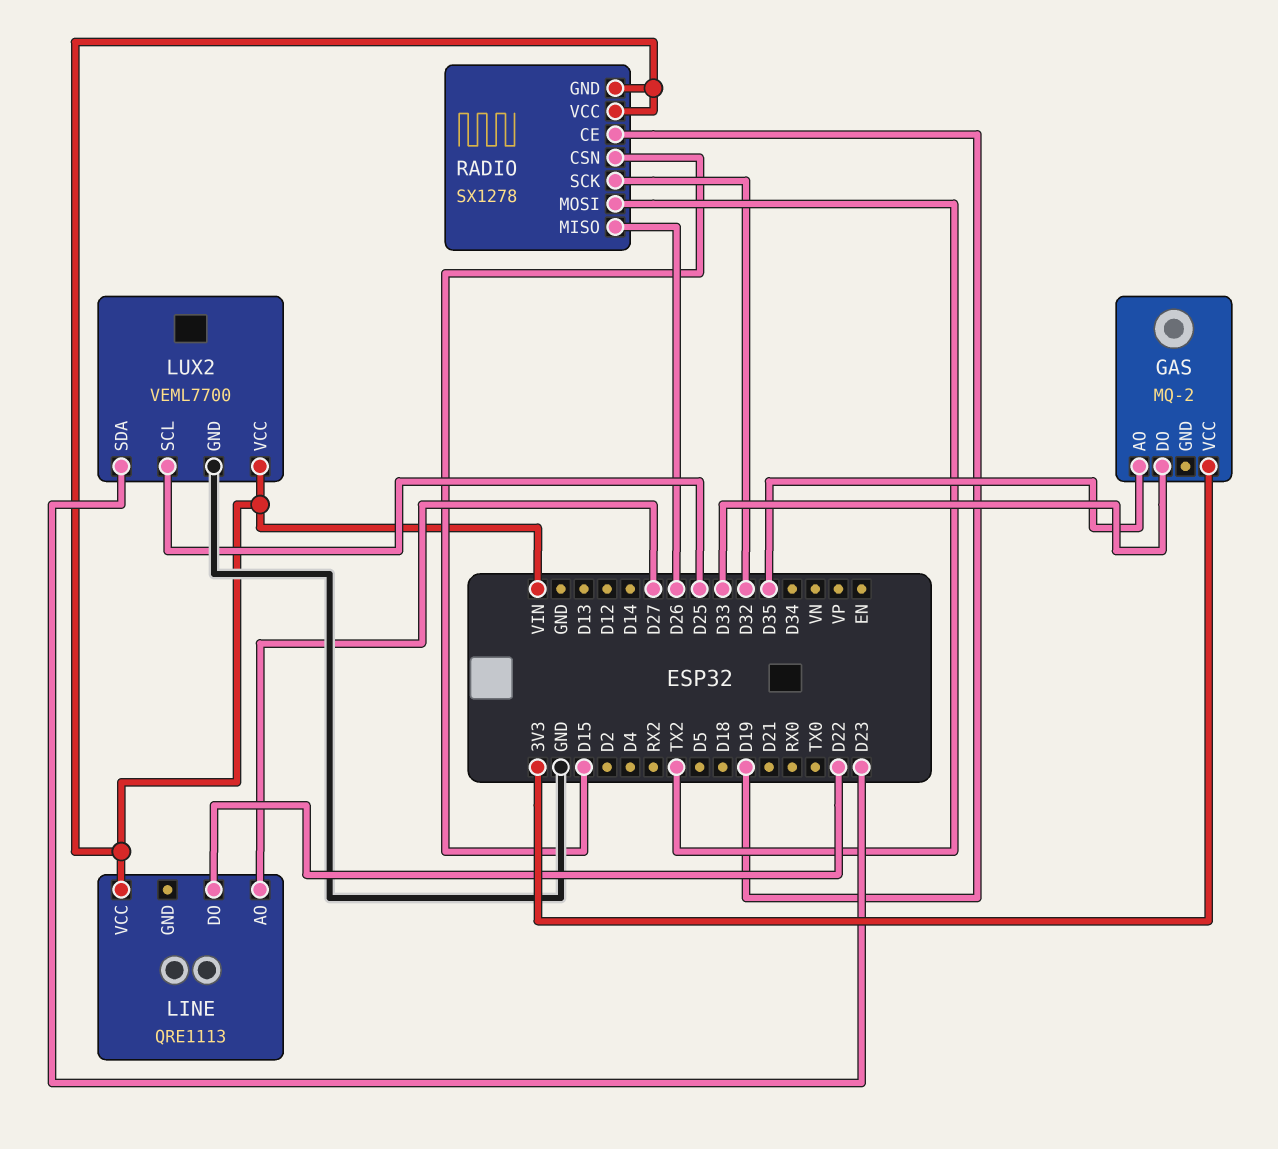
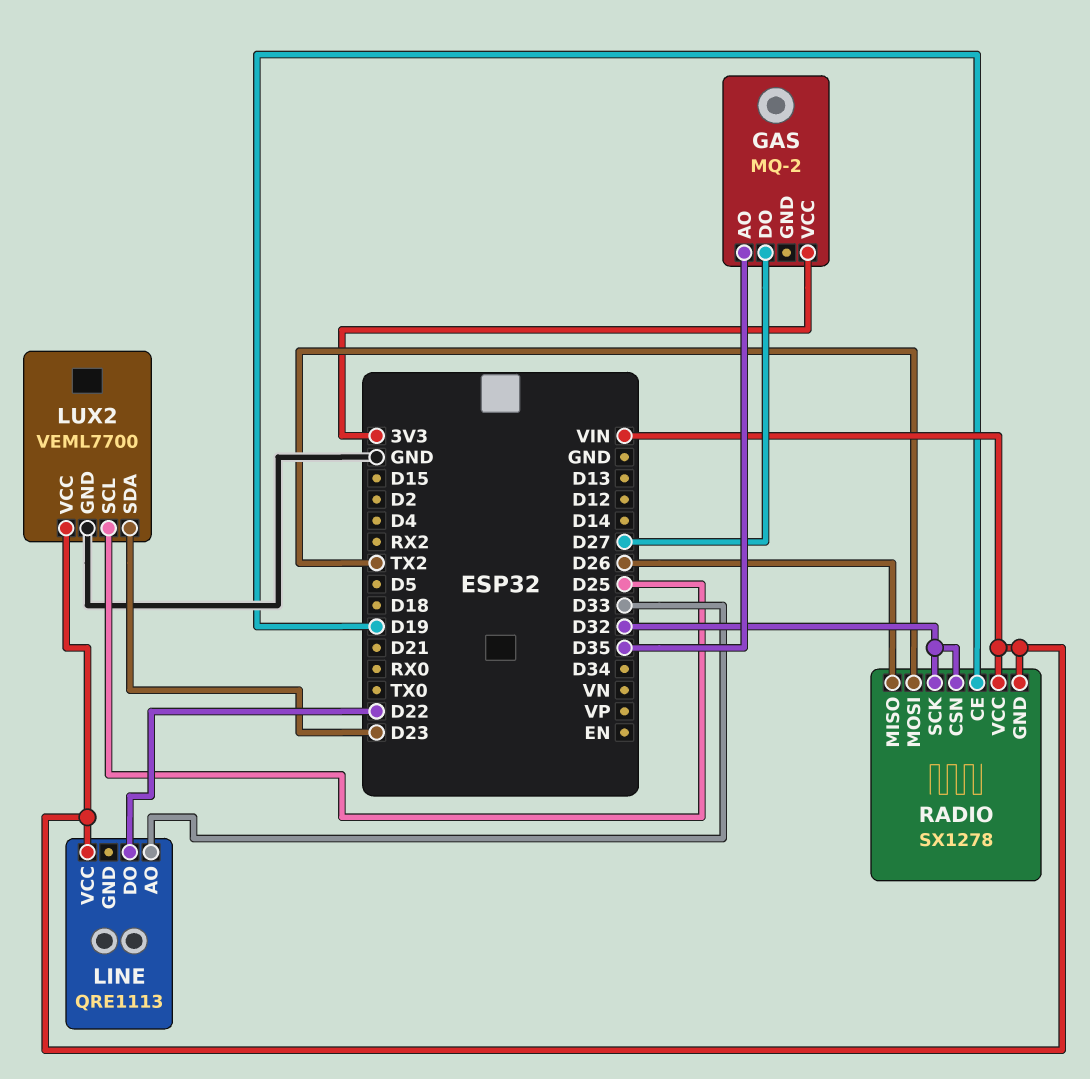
GAS pin DO: D33 -> D27
LINE pin AO: D27 -> D33
RADIO pin CSN: D15 -> D32

